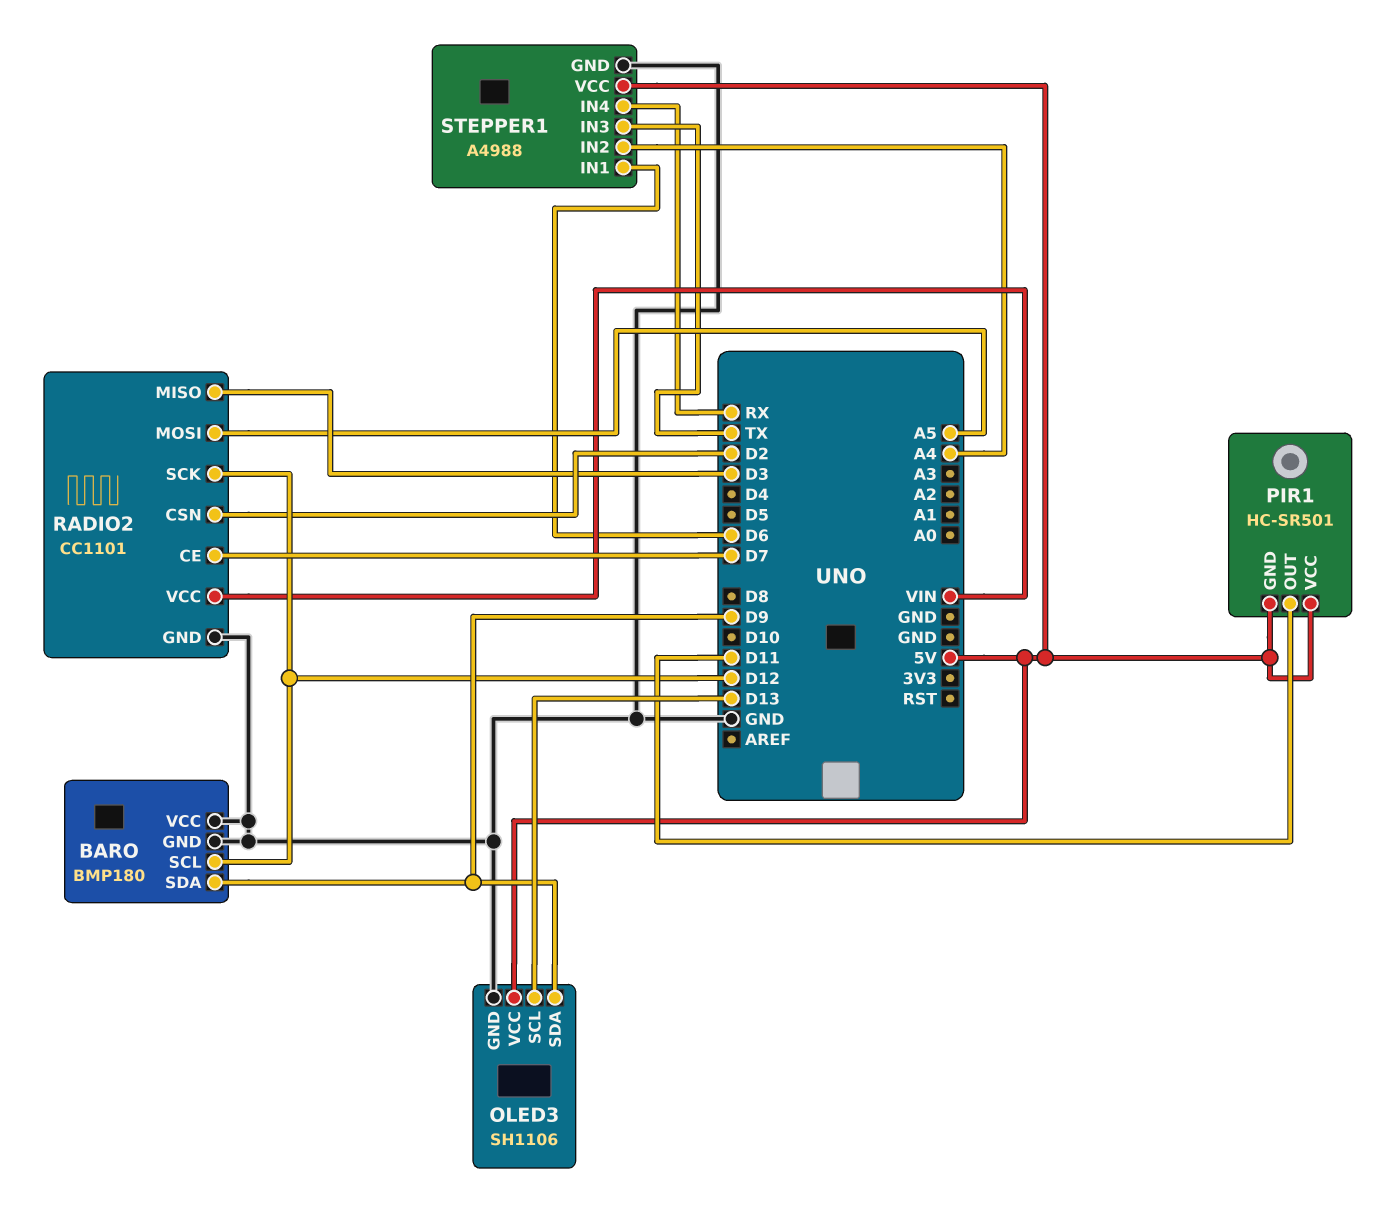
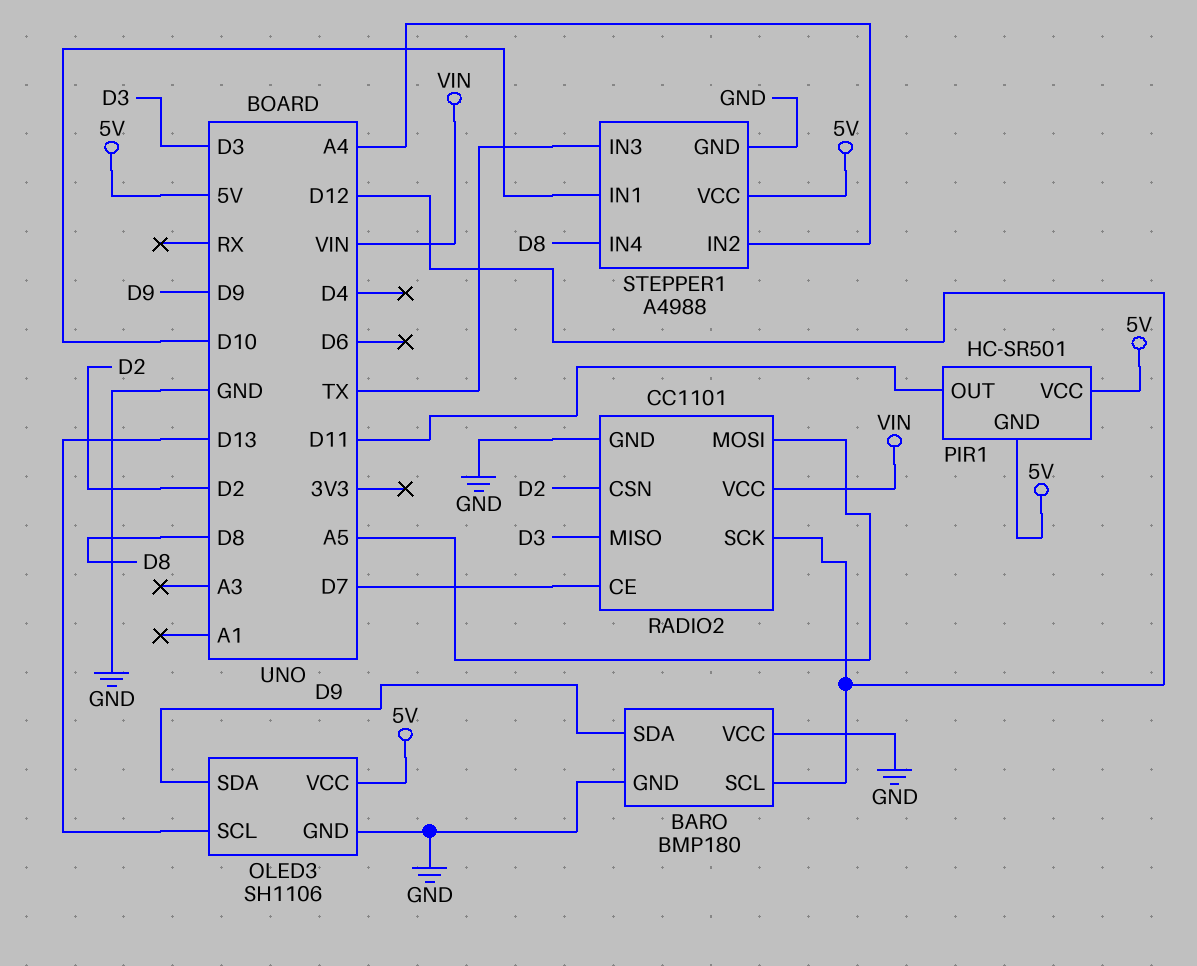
STEPPER1 pin IN1: D6 -> D10
STEPPER1 pin IN4: RX -> D8

